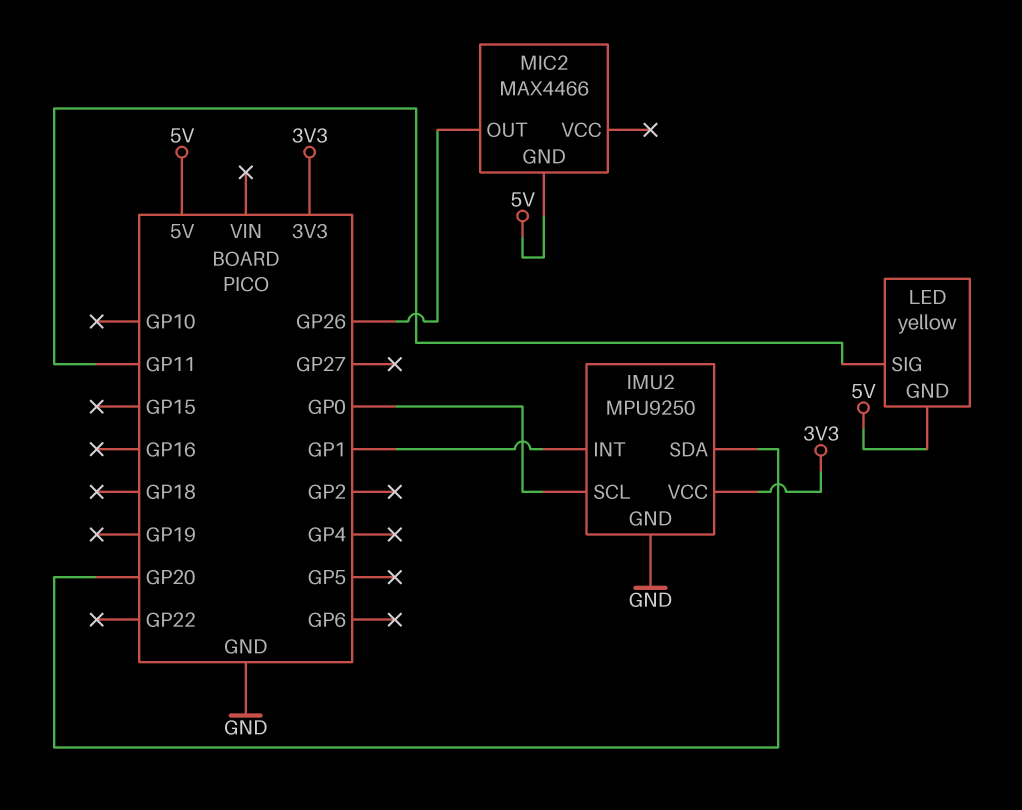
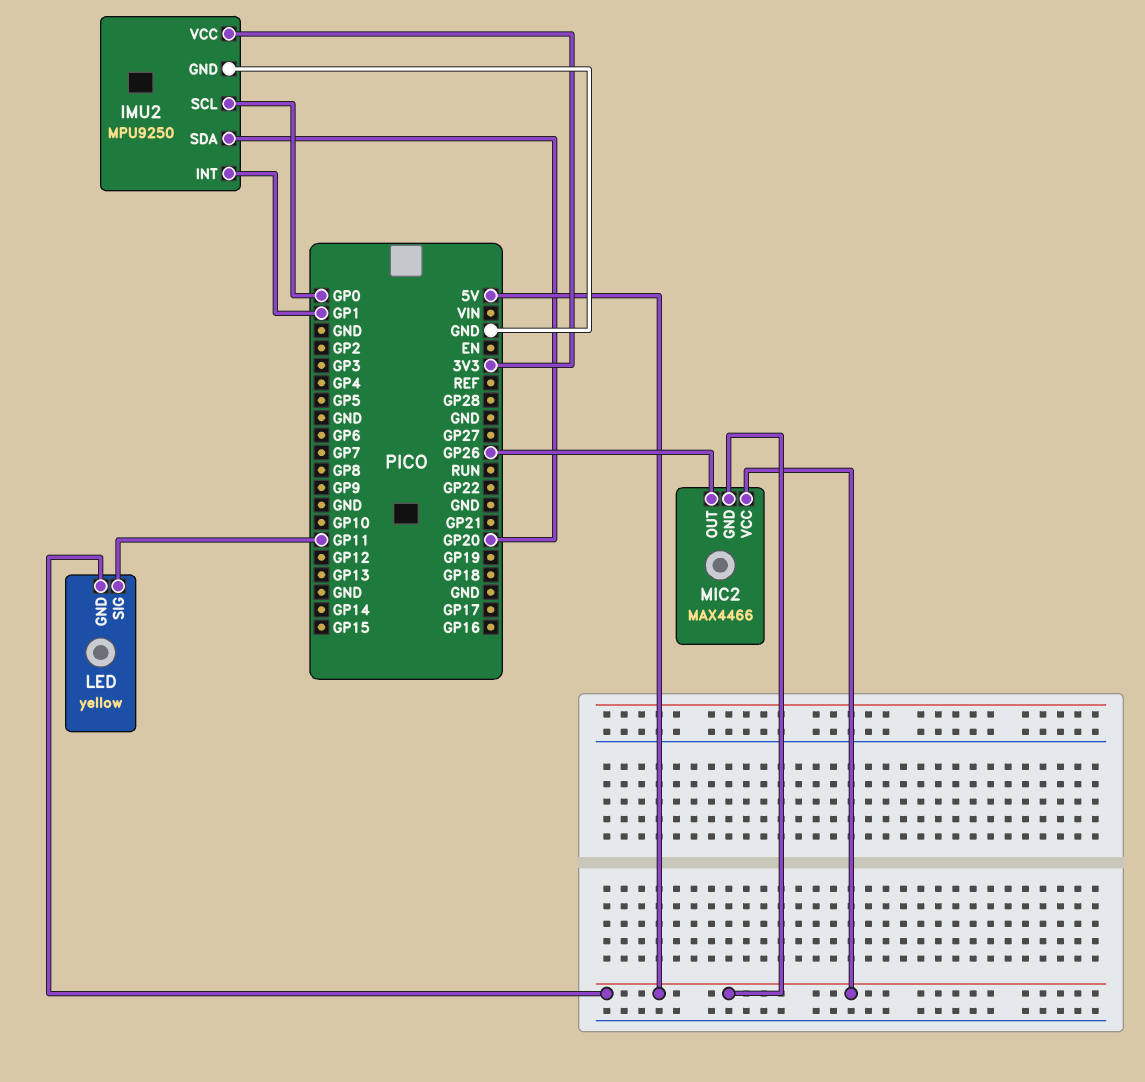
MIC2 pin VCC: none -> 5V

